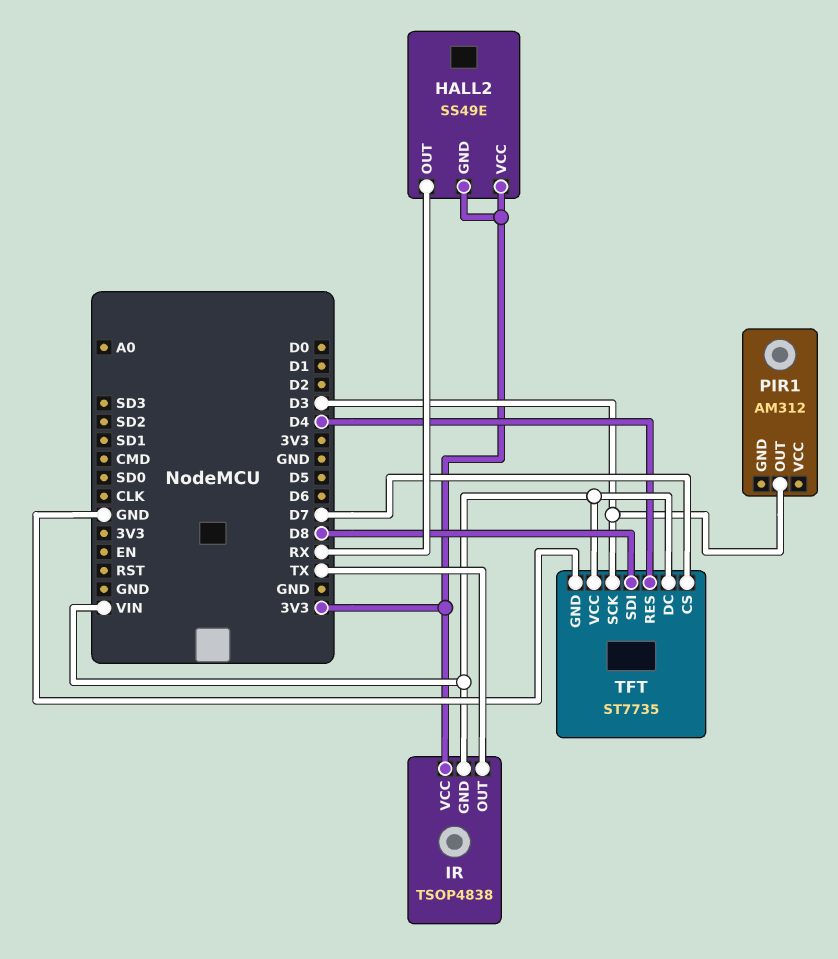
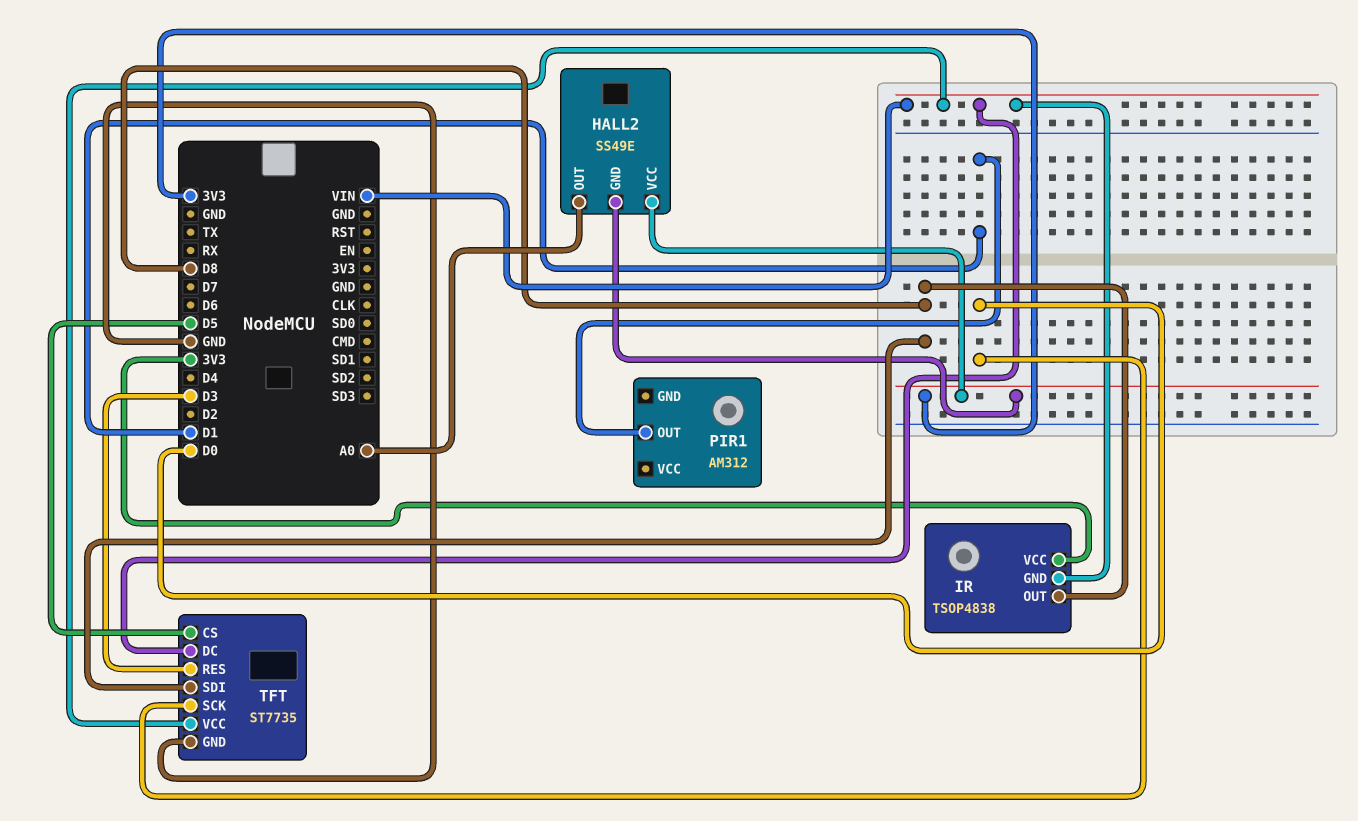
HALL2 pin OUT: RX -> A0
IR pin OUT: TX -> D8
PIR1 pin OUT: D3 -> D1
TFT pin CS: D7 -> D5
TFT pin RES: D4 -> D3
TFT pin SCK: D3 -> D0

